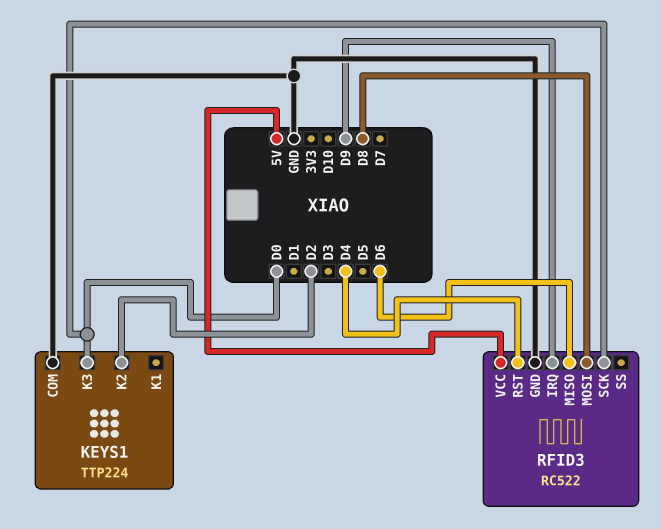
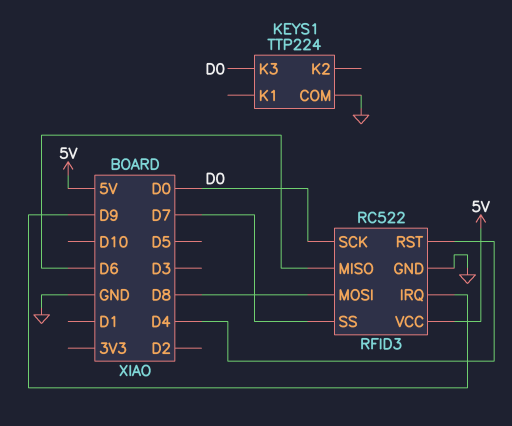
KEYS1 pin K2: D2 -> none
RFID3 pin SS: none -> D7

